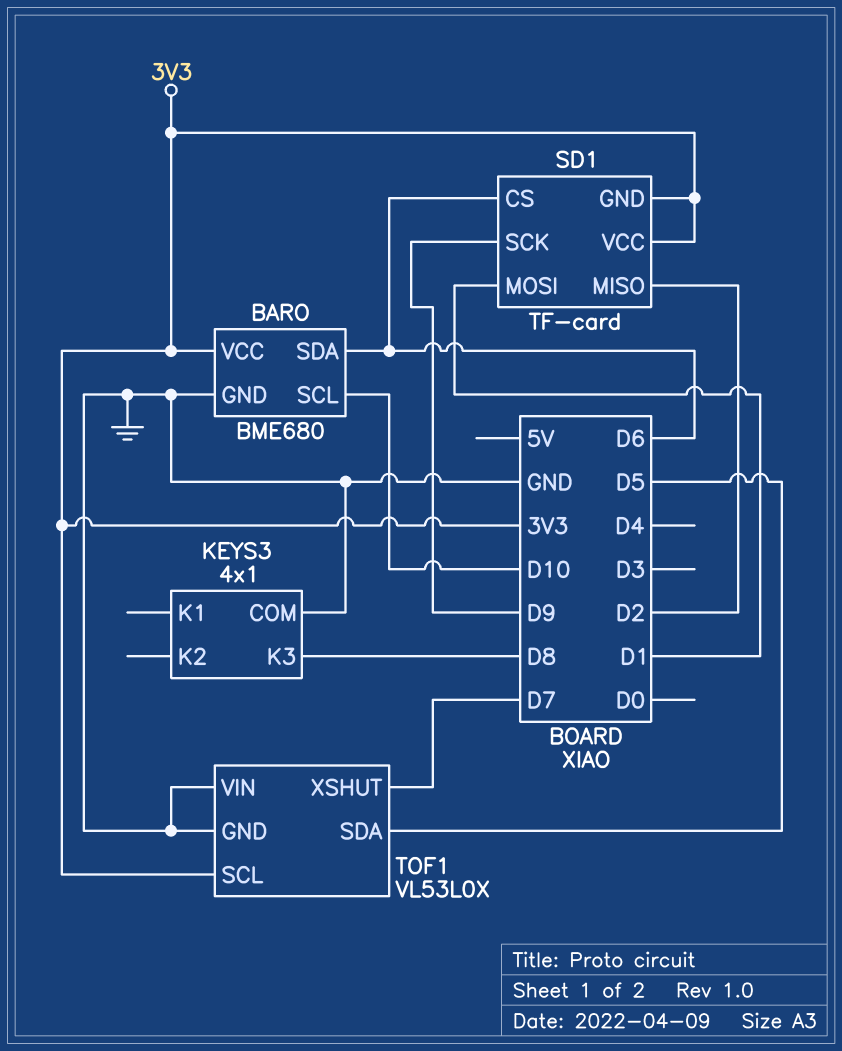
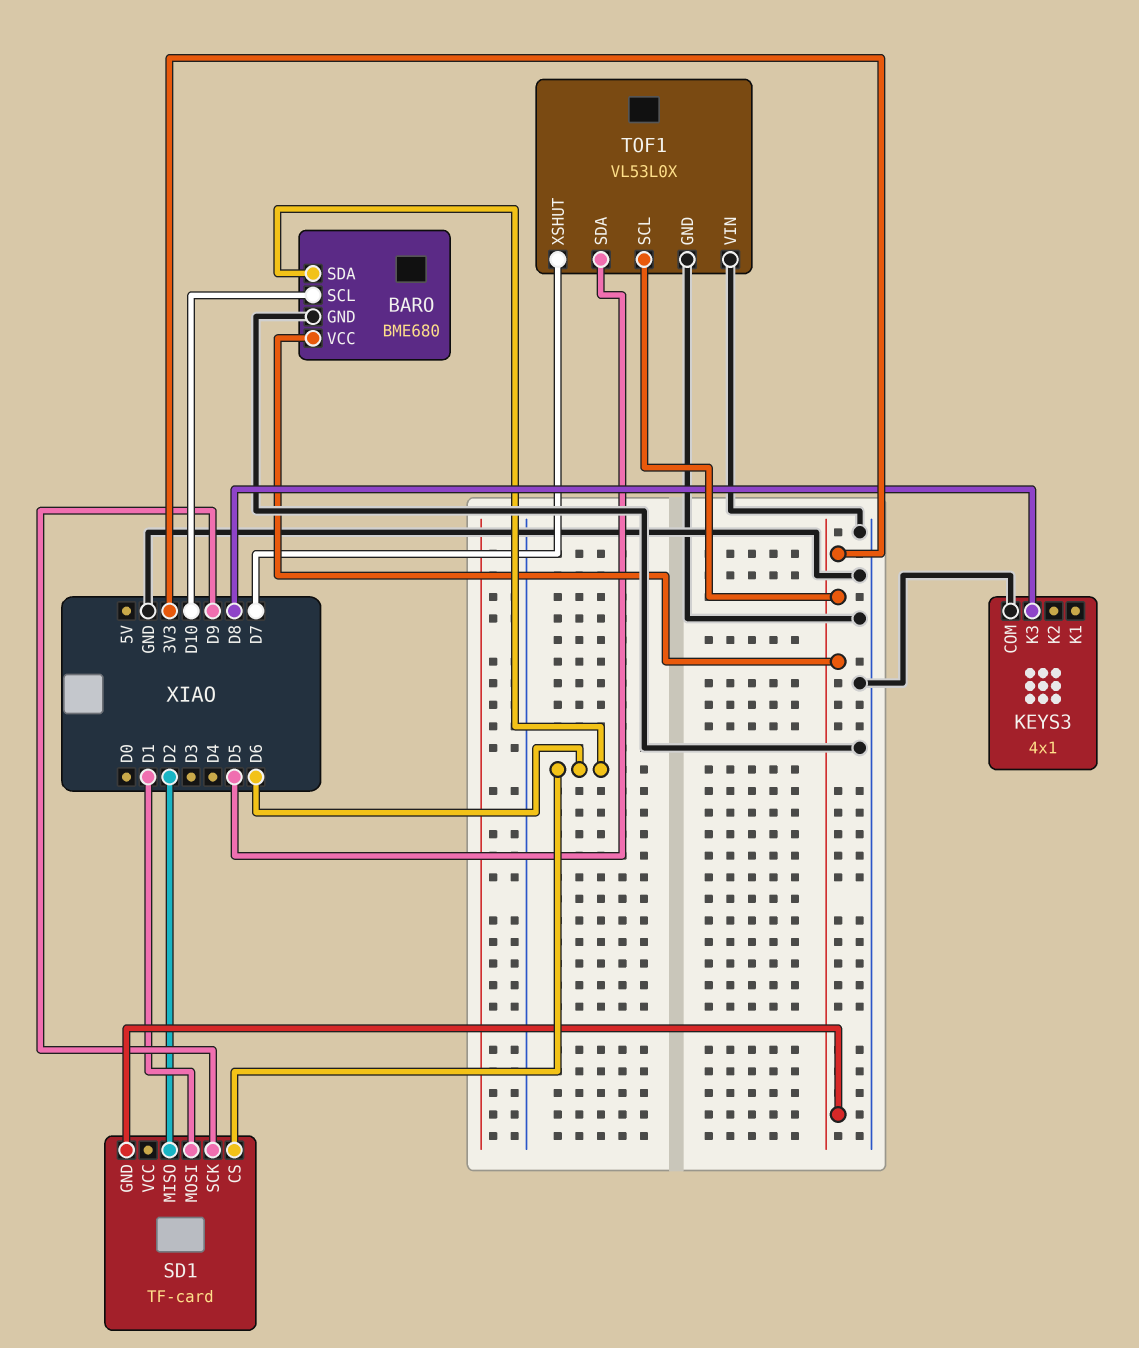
SD1 pin VCC: 3V3 -> none

